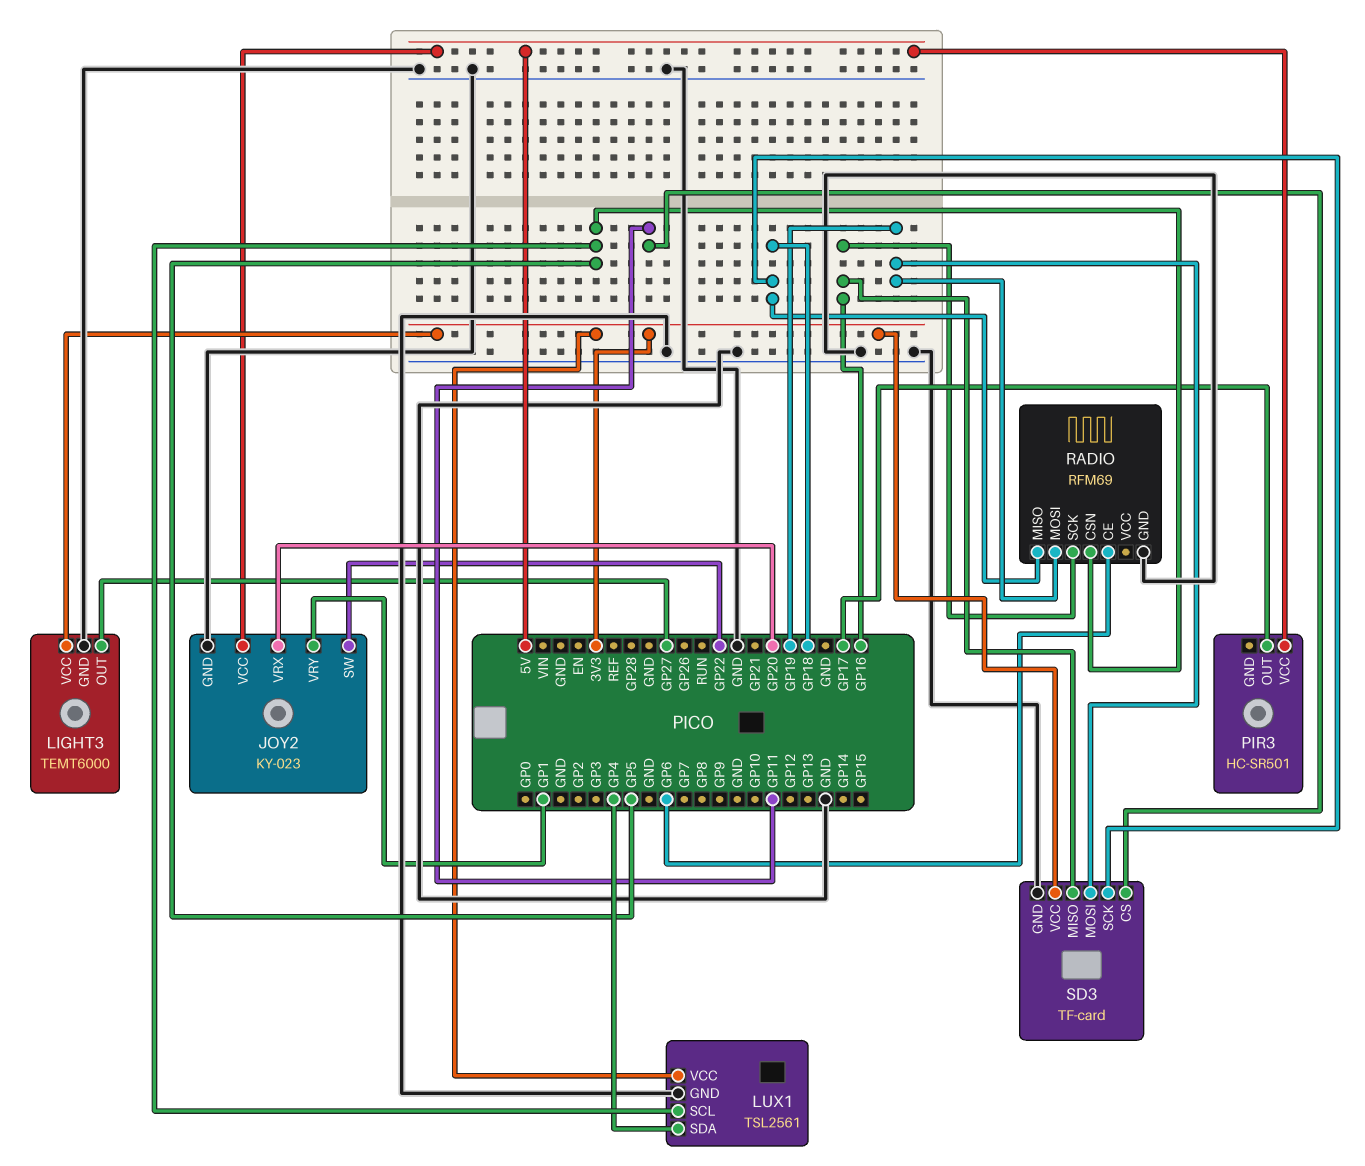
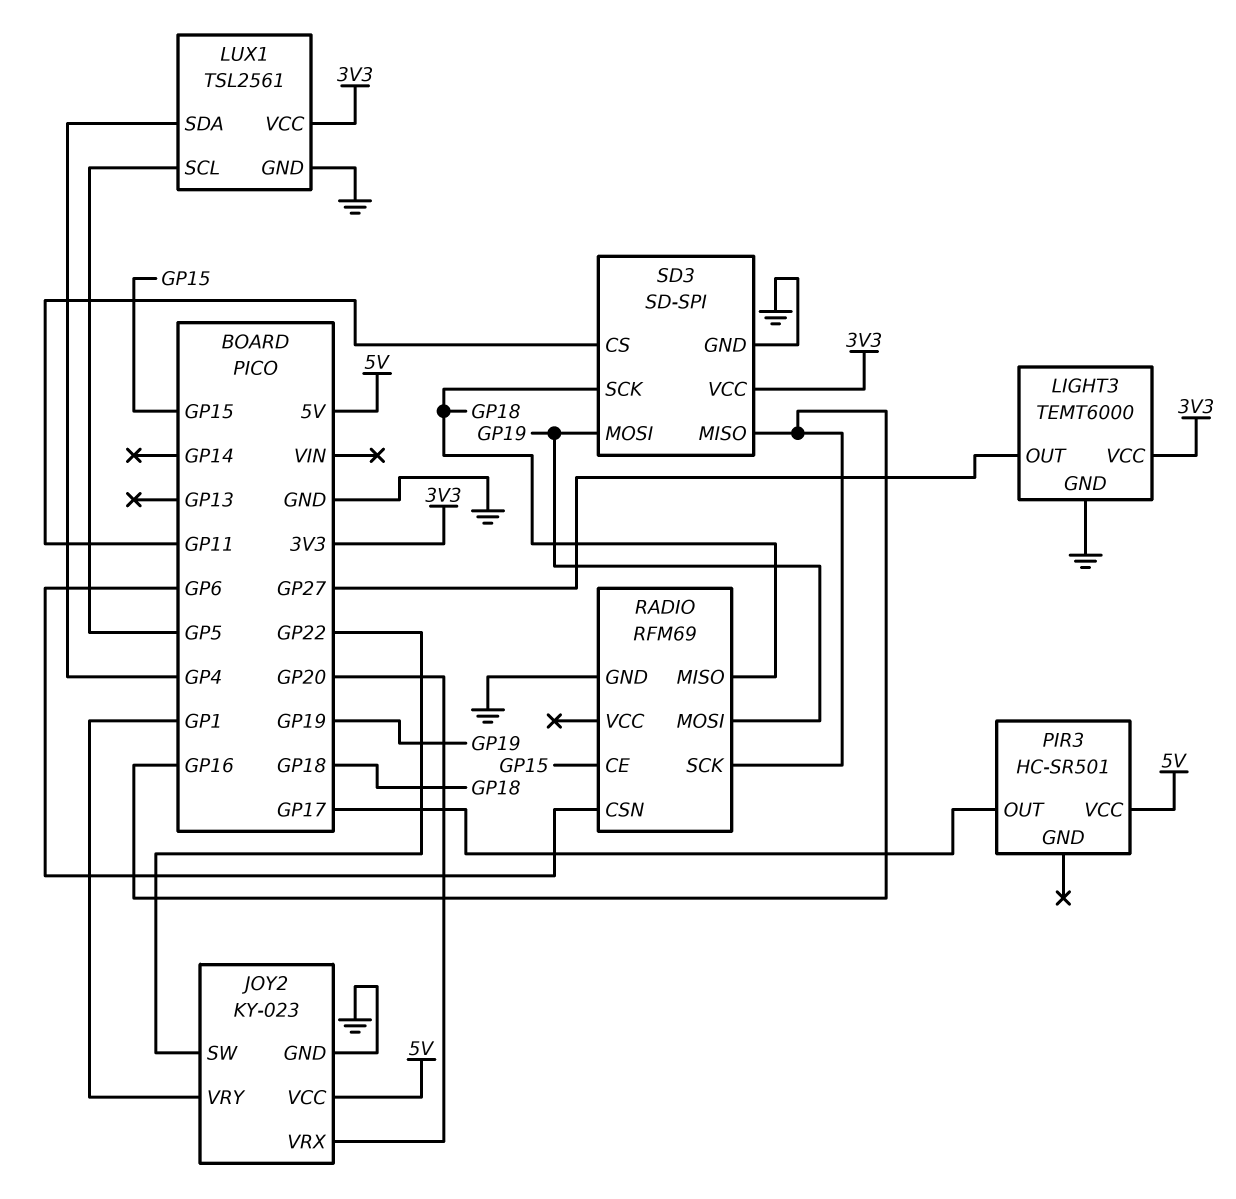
RADIO pin CE: GP6 -> GP15
RADIO pin CSN: GP5 -> GP6
SD3: TF-card -> SD-SPI

